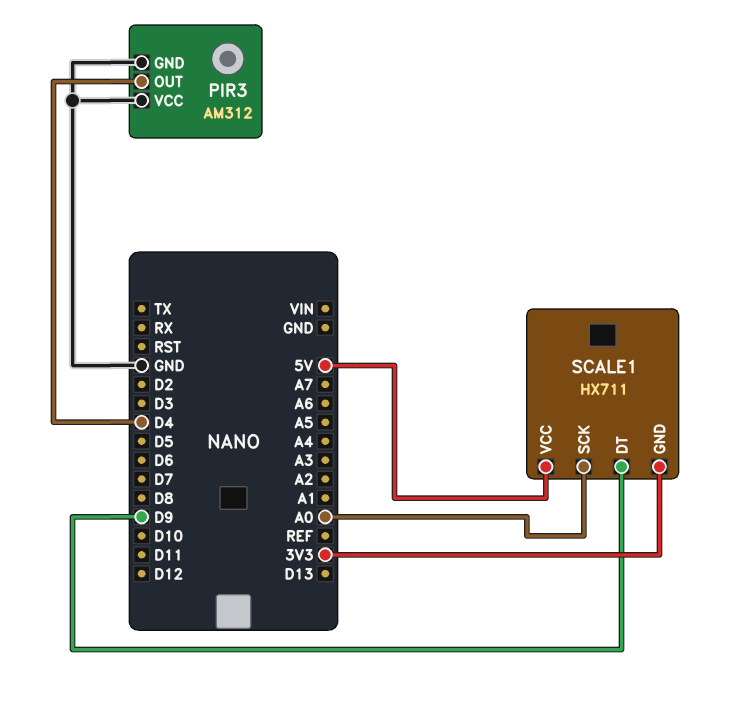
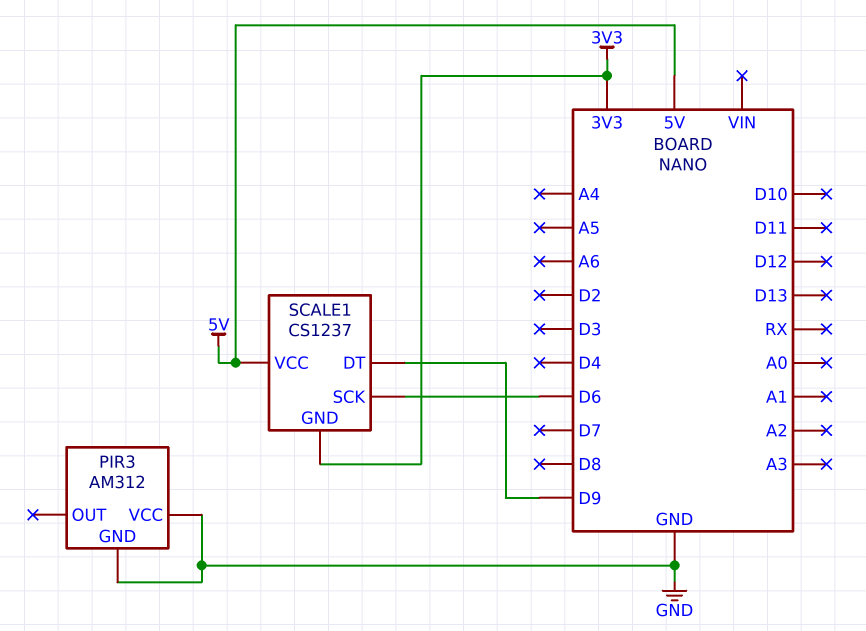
PIR3 pin OUT: D4 -> none
SCALE1: HX711 -> CS1237
SCALE1 pin SCK: A0 -> D6

